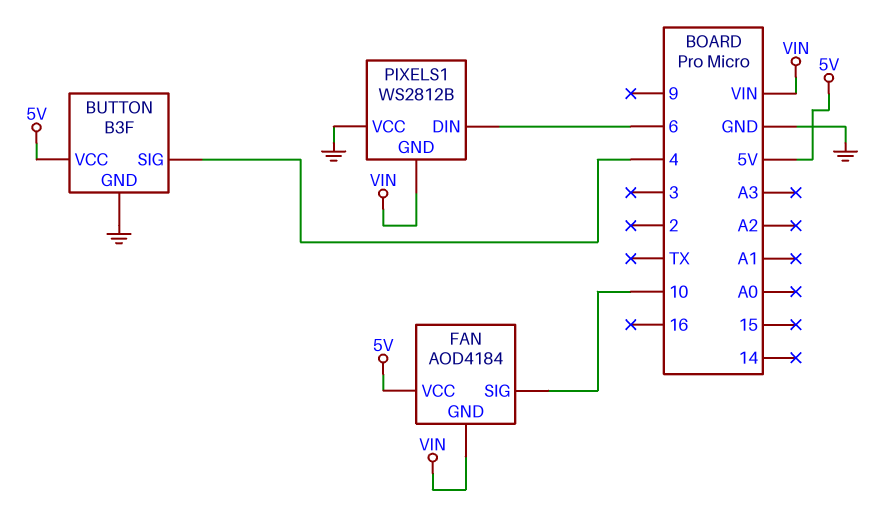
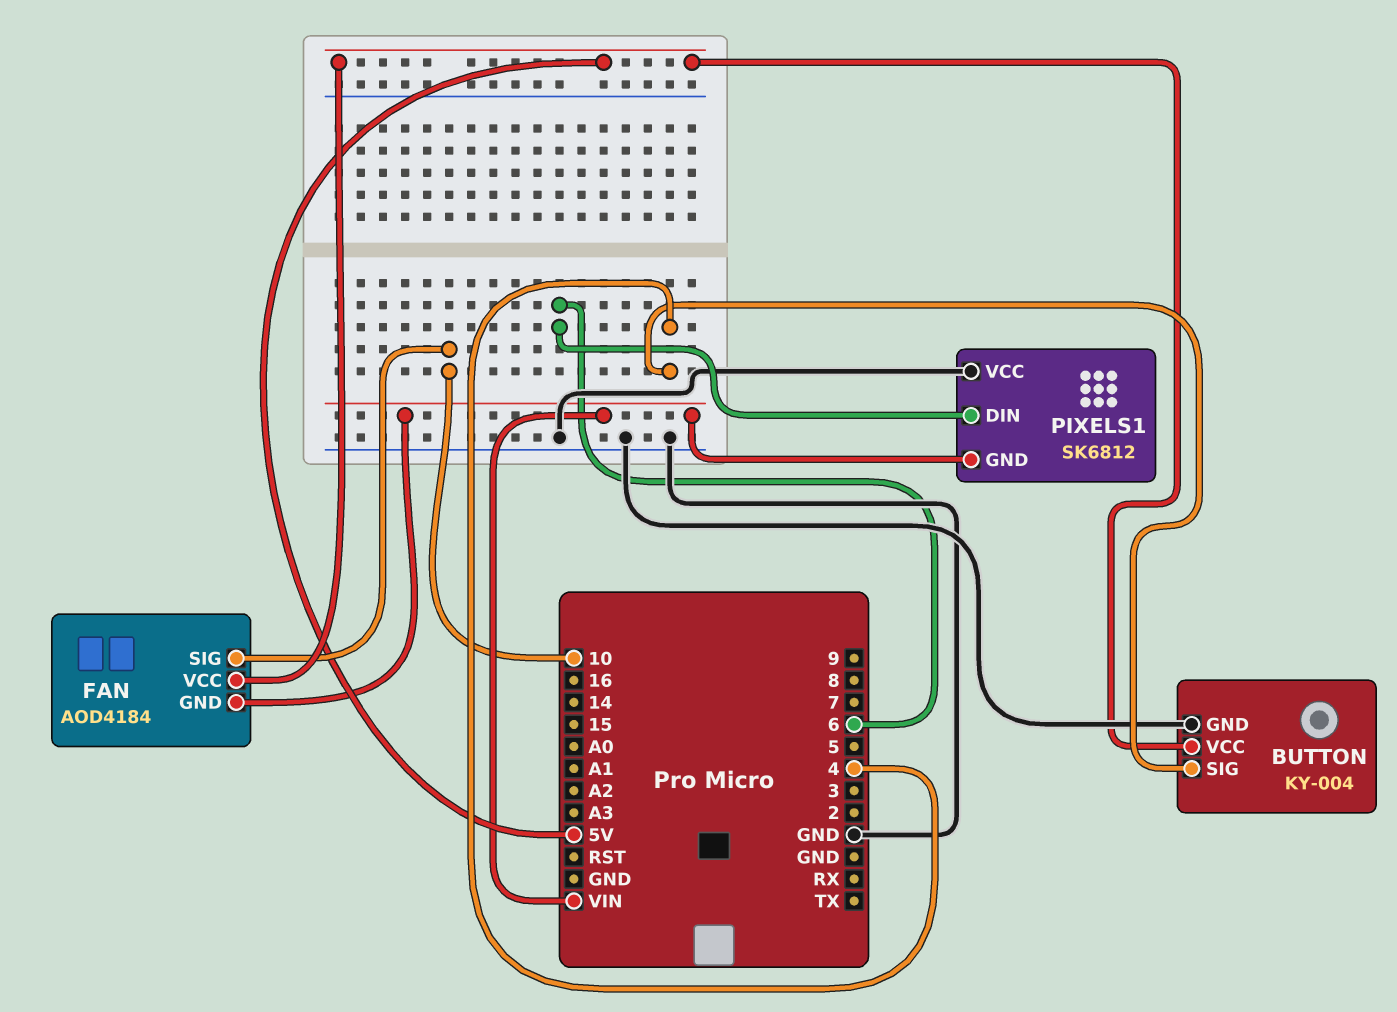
BUTTON: B3F -> KY-004
PIXELS1: WS2812B -> SK6812

